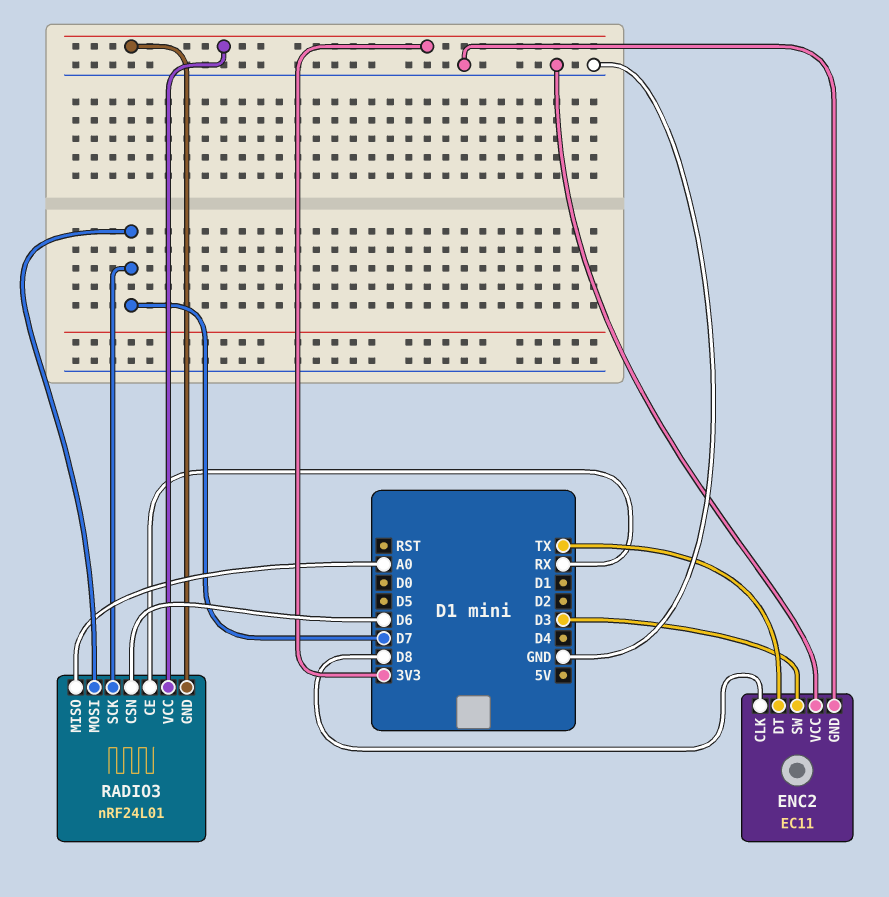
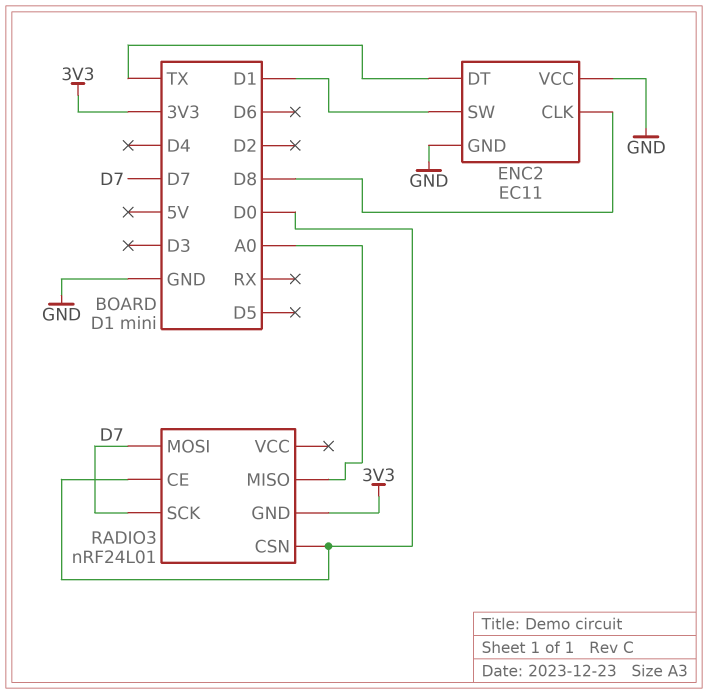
ENC2 pin SW: D3 -> D1
RADIO3 pin CE: RX -> D0
RADIO3 pin CSN: D6 -> D0
RADIO3 pin VCC: 3V3 -> none

